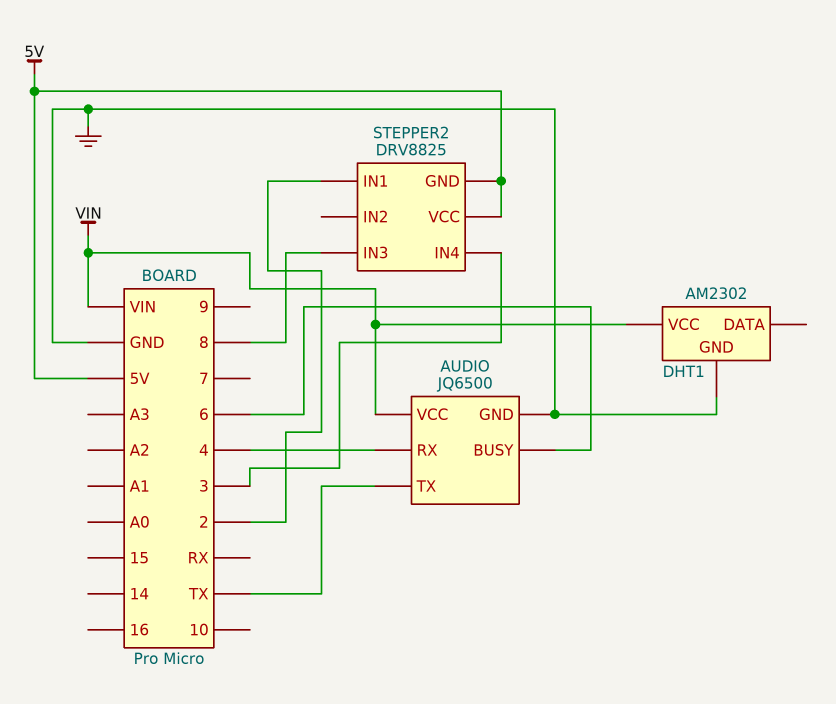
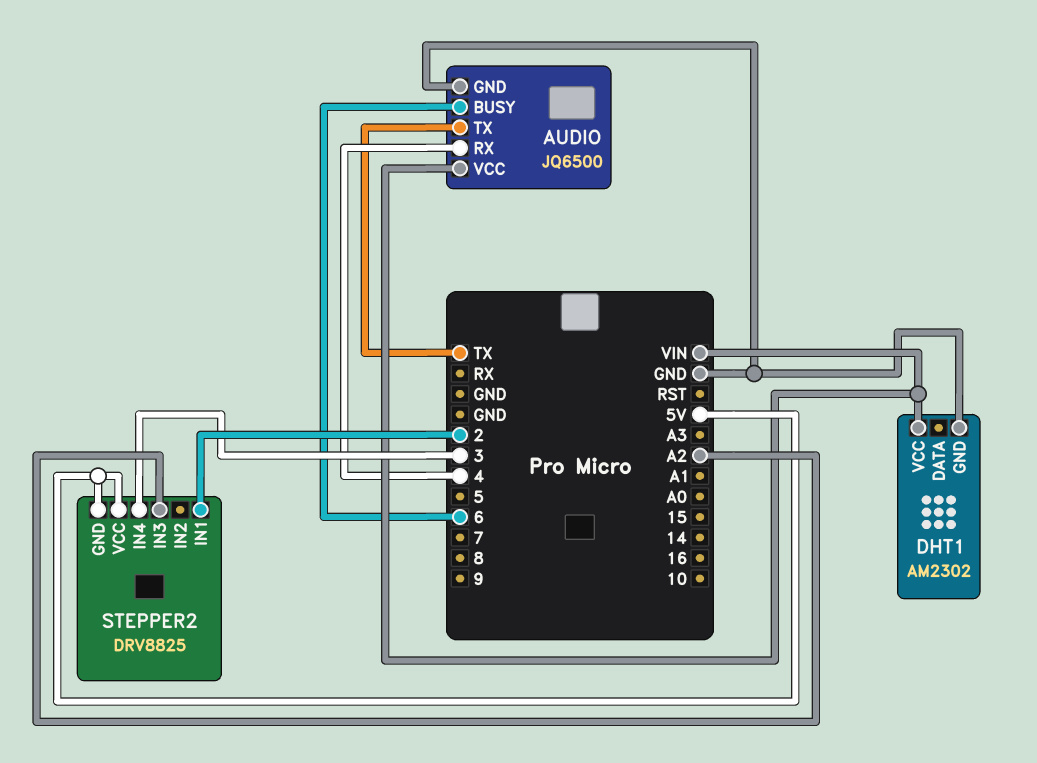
STEPPER2 pin IN3: 8 -> A2

